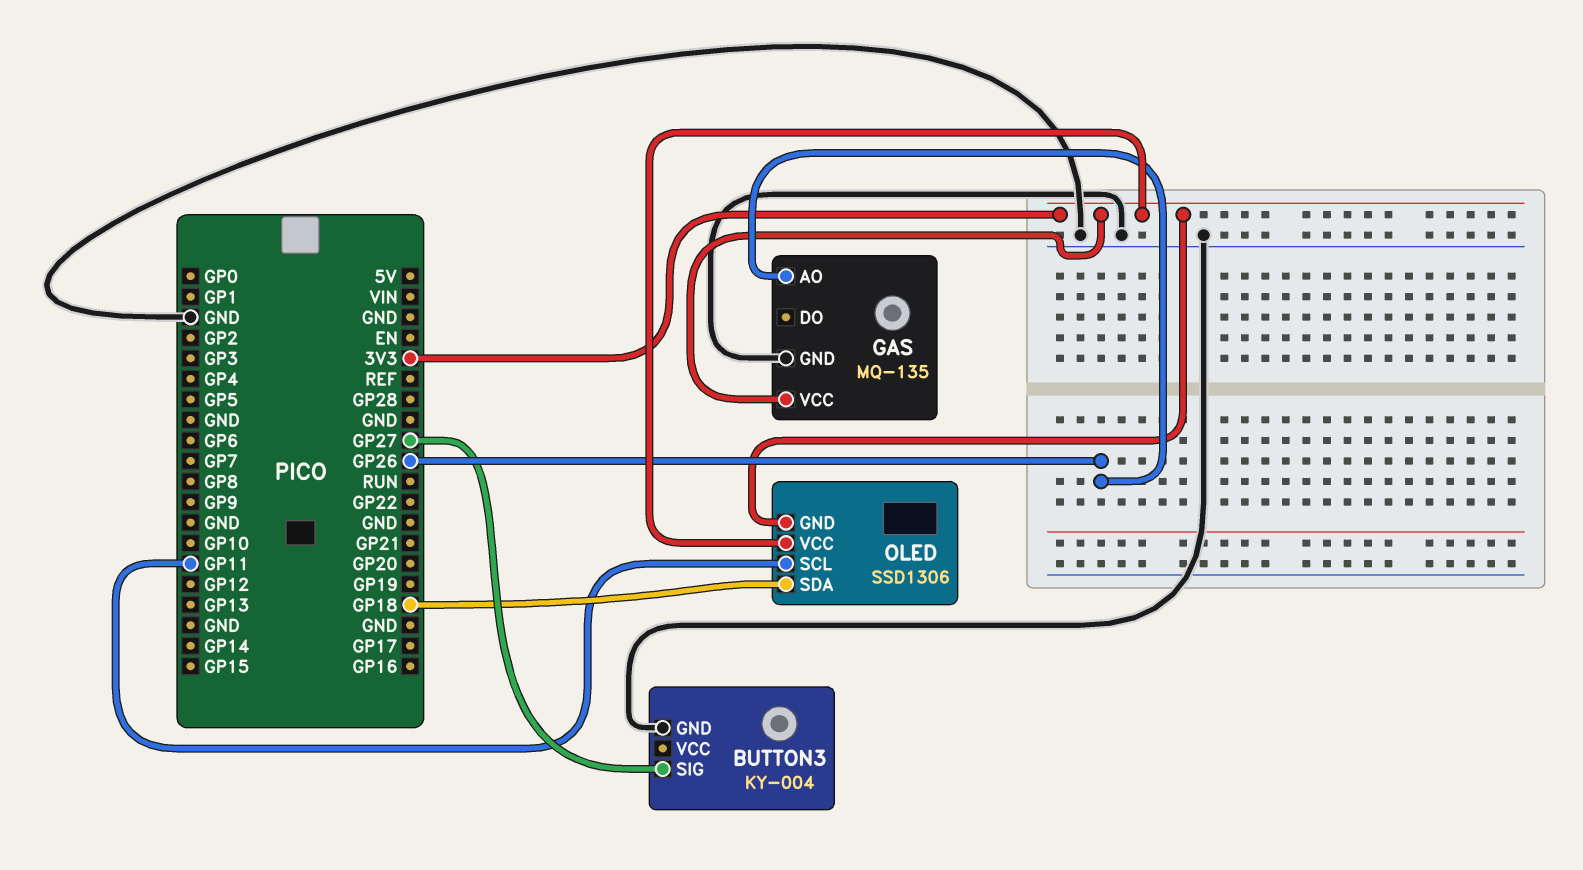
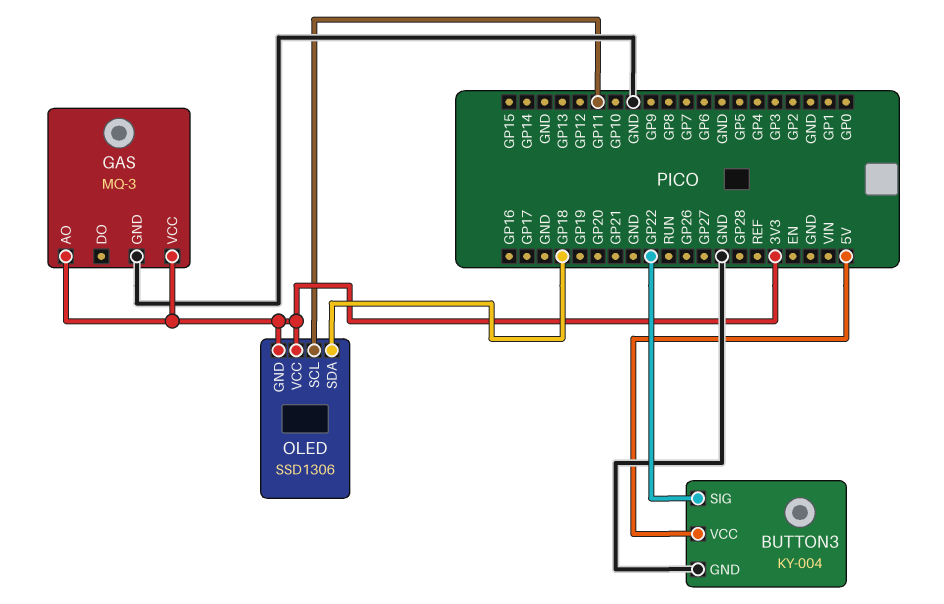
BUTTON3 pin SIG: GP27 -> GP22
BUTTON3 pin VCC: none -> 5V
GAS: MQ-135 -> MQ-3
GAS pin AO: GP26 -> 3V3

